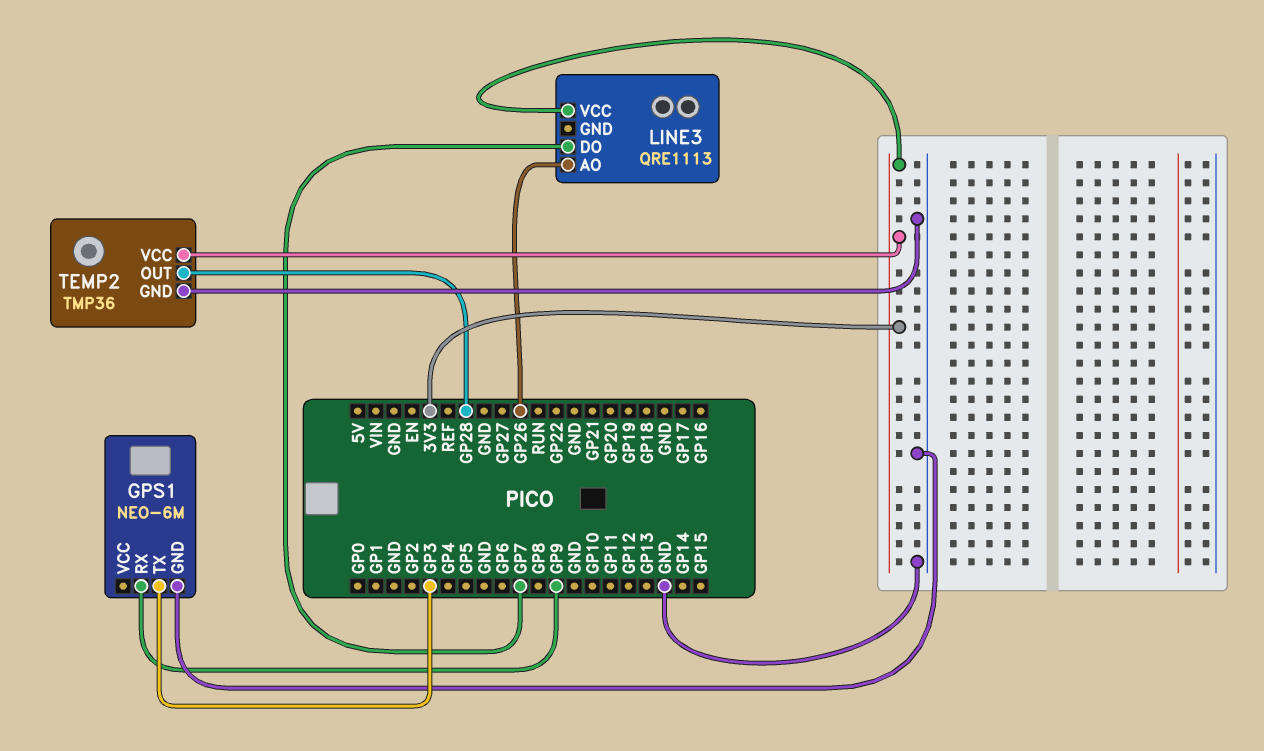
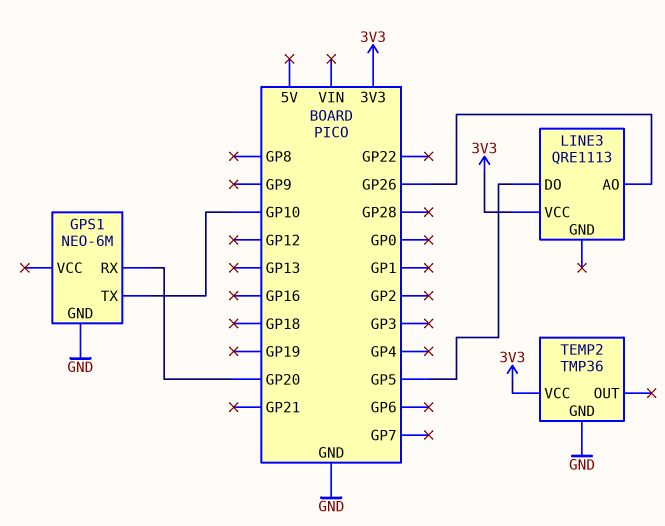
GPS1 pin RX: GP9 -> GP20
GPS1 pin TX: GP3 -> GP10
LINE3 pin DO: GP7 -> GP5
TEMP2 pin OUT: GP28 -> none

